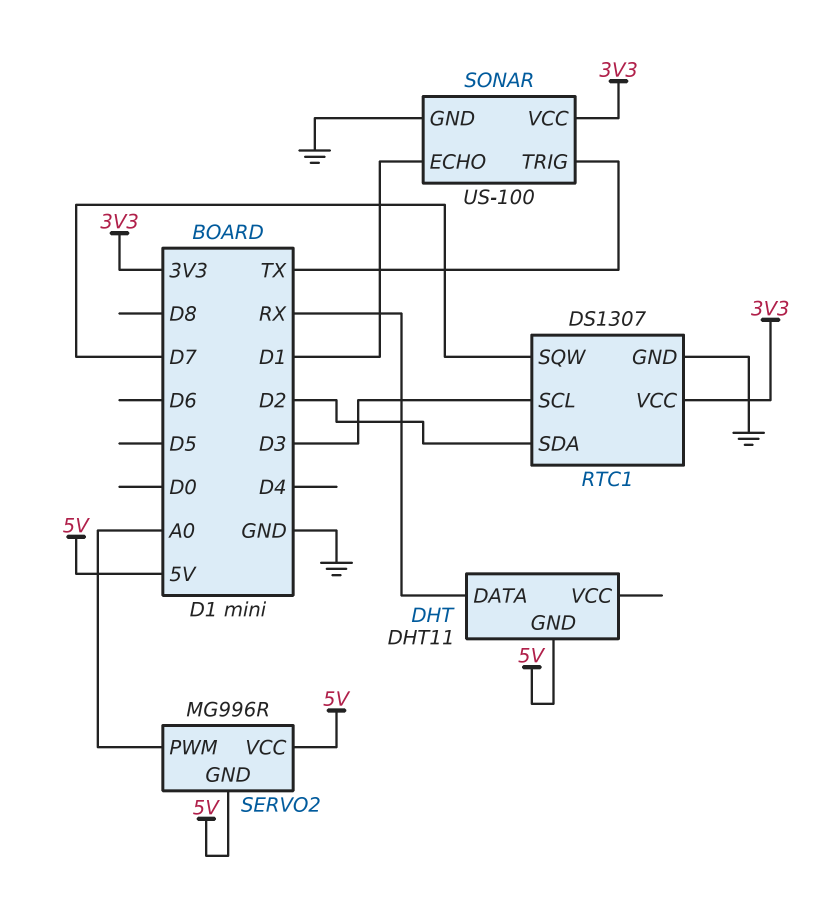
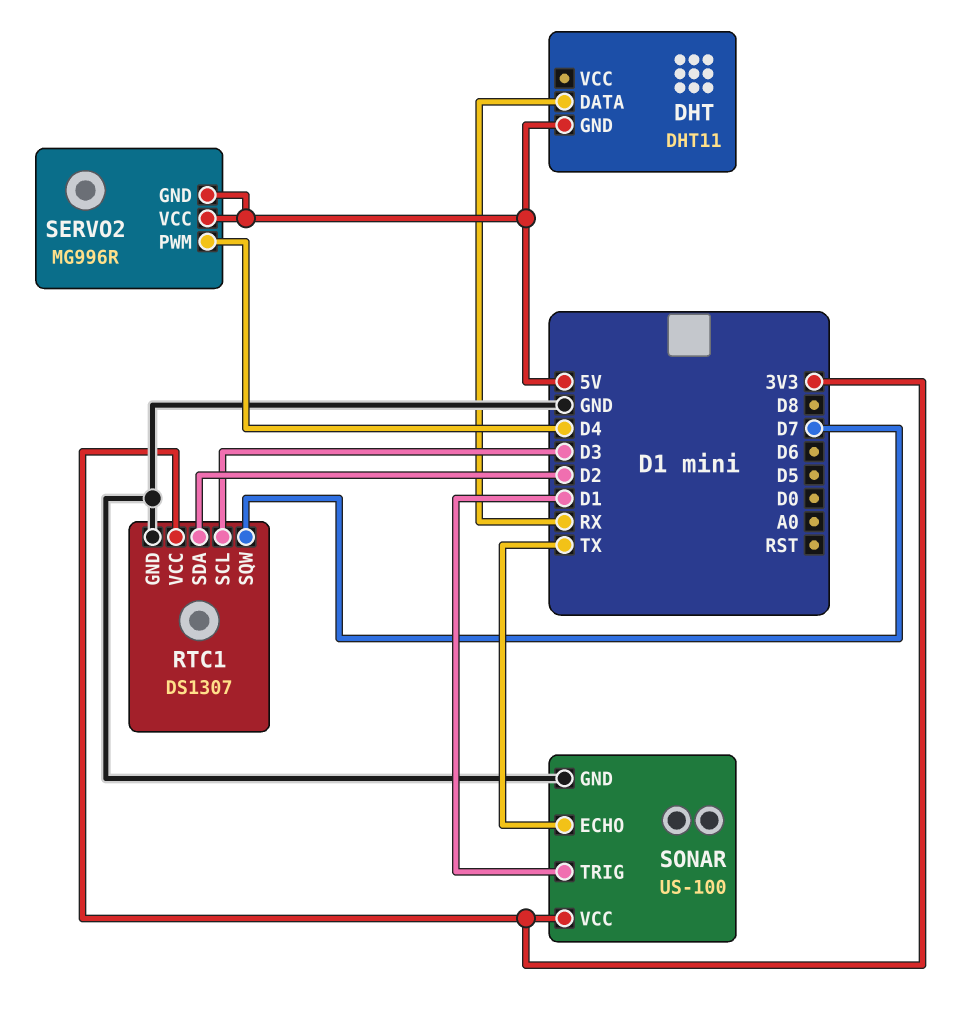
SERVO2 pin PWM: A0 -> D4
SONAR pin ECHO: D1 -> TX
SONAR pin TRIG: TX -> D1

